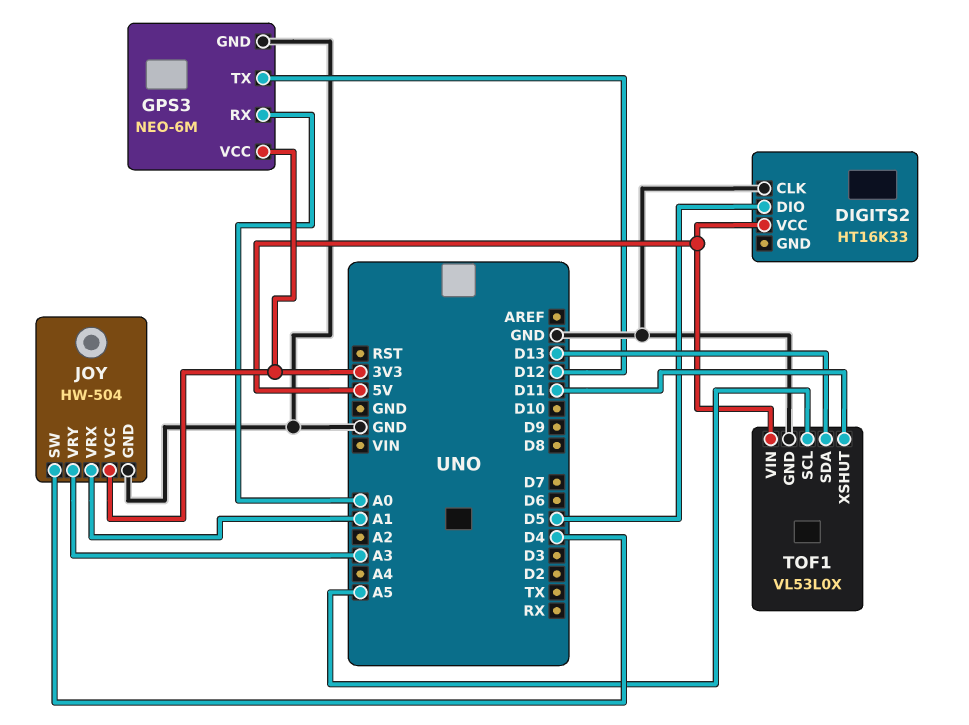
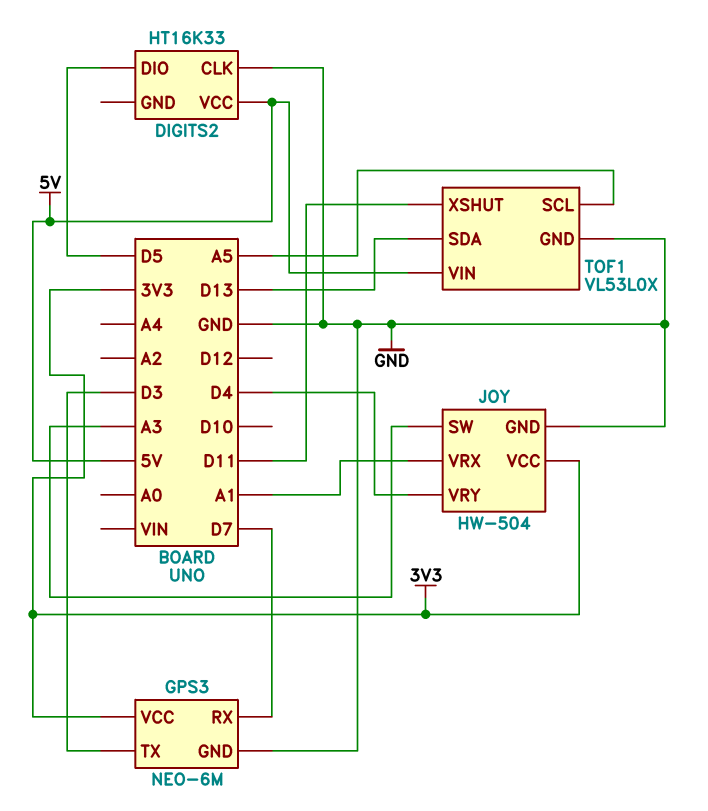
GPS3 pin RX: A0 -> D7
GPS3 pin TX: D12 -> D3
JOY pin SW: D4 -> A3
JOY pin VRY: A3 -> D4

